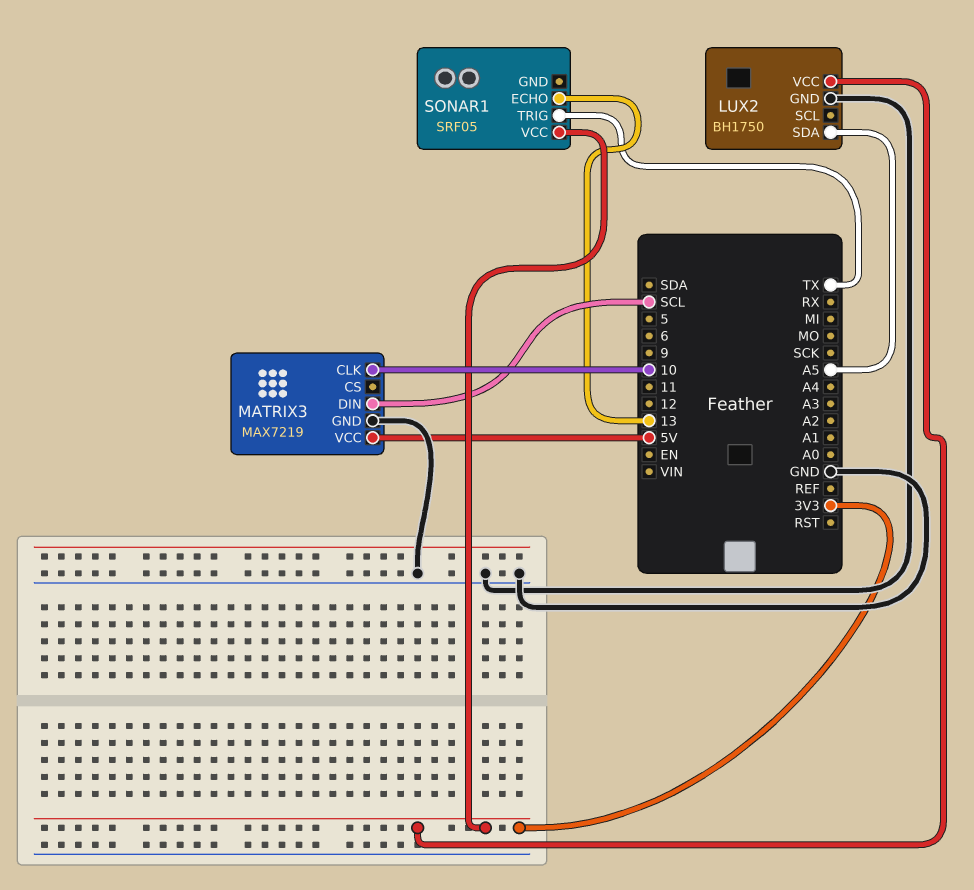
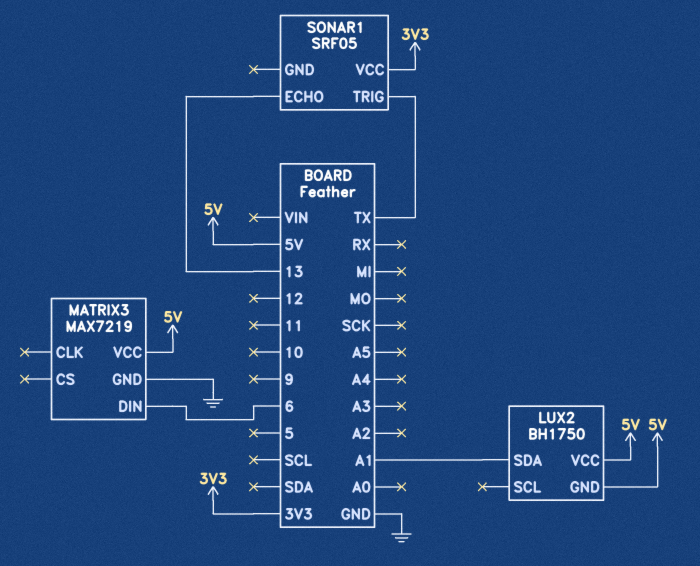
LUX2 pin GND: GND -> 5V
LUX2 pin SDA: A5 -> A1
LUX2 pin VCC: 3V3 -> 5V
MATRIX3 pin CLK: 10 -> none
MATRIX3 pin DIN: SCL -> 6

